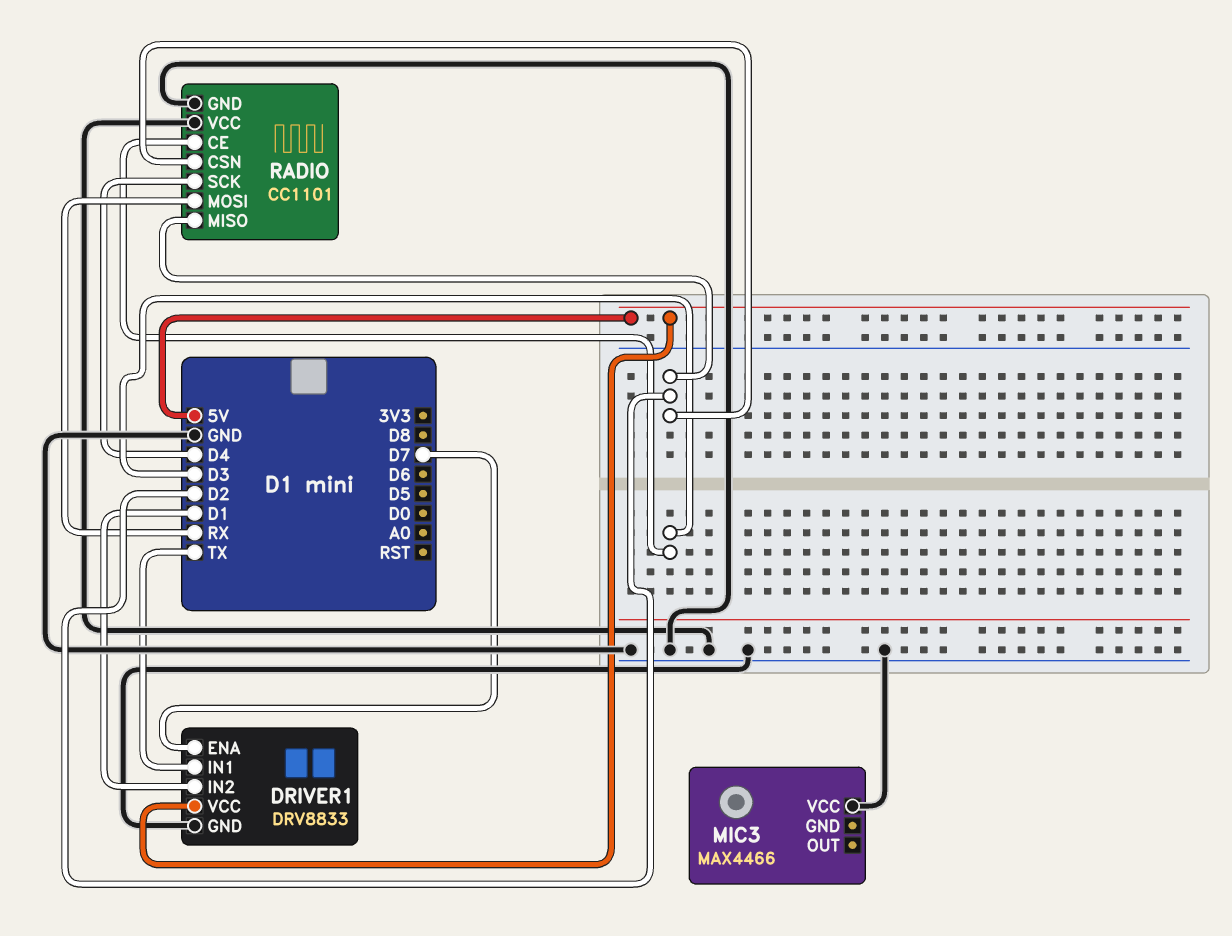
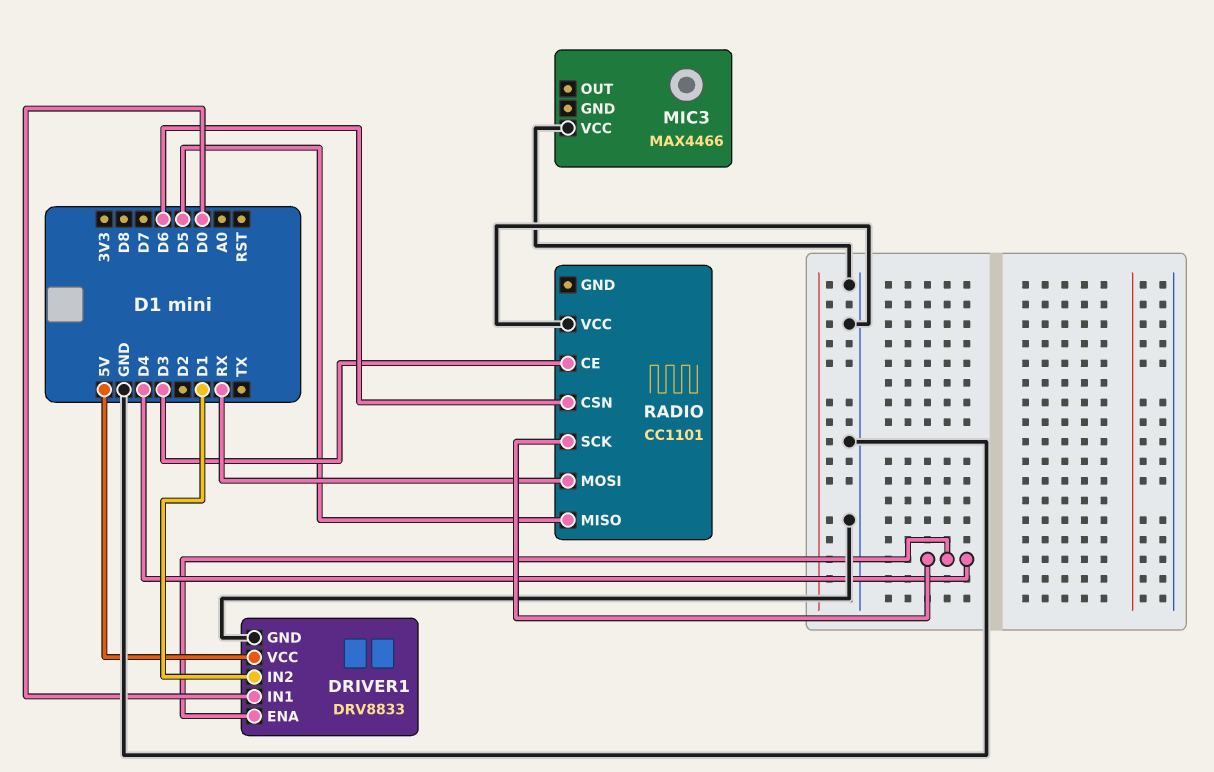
DRIVER1 pin ENA: D7 -> D4
DRIVER1 pin IN1: TX -> D0
RADIO pin CSN: D2 -> D6
RADIO pin GND: GND -> none
RADIO pin MISO: D2 -> D5

